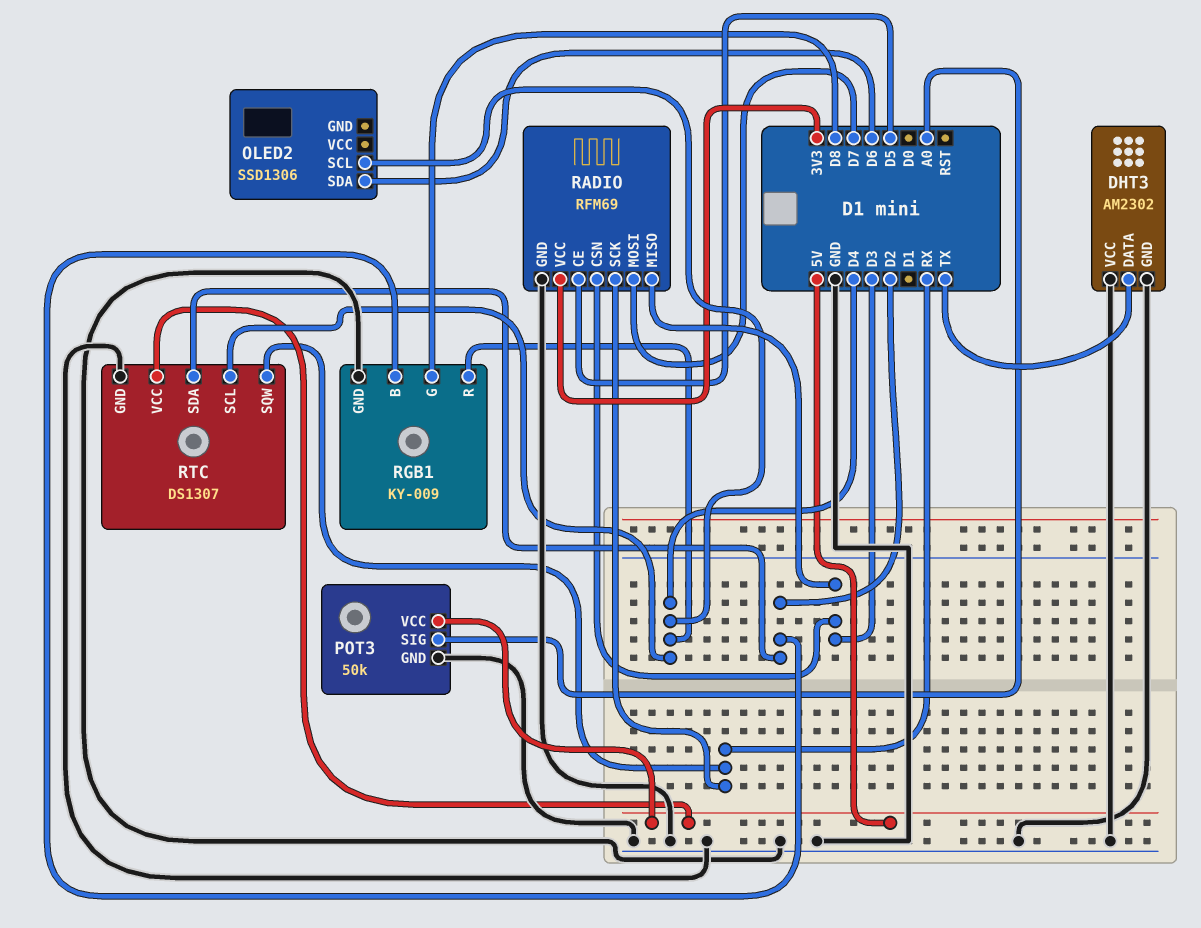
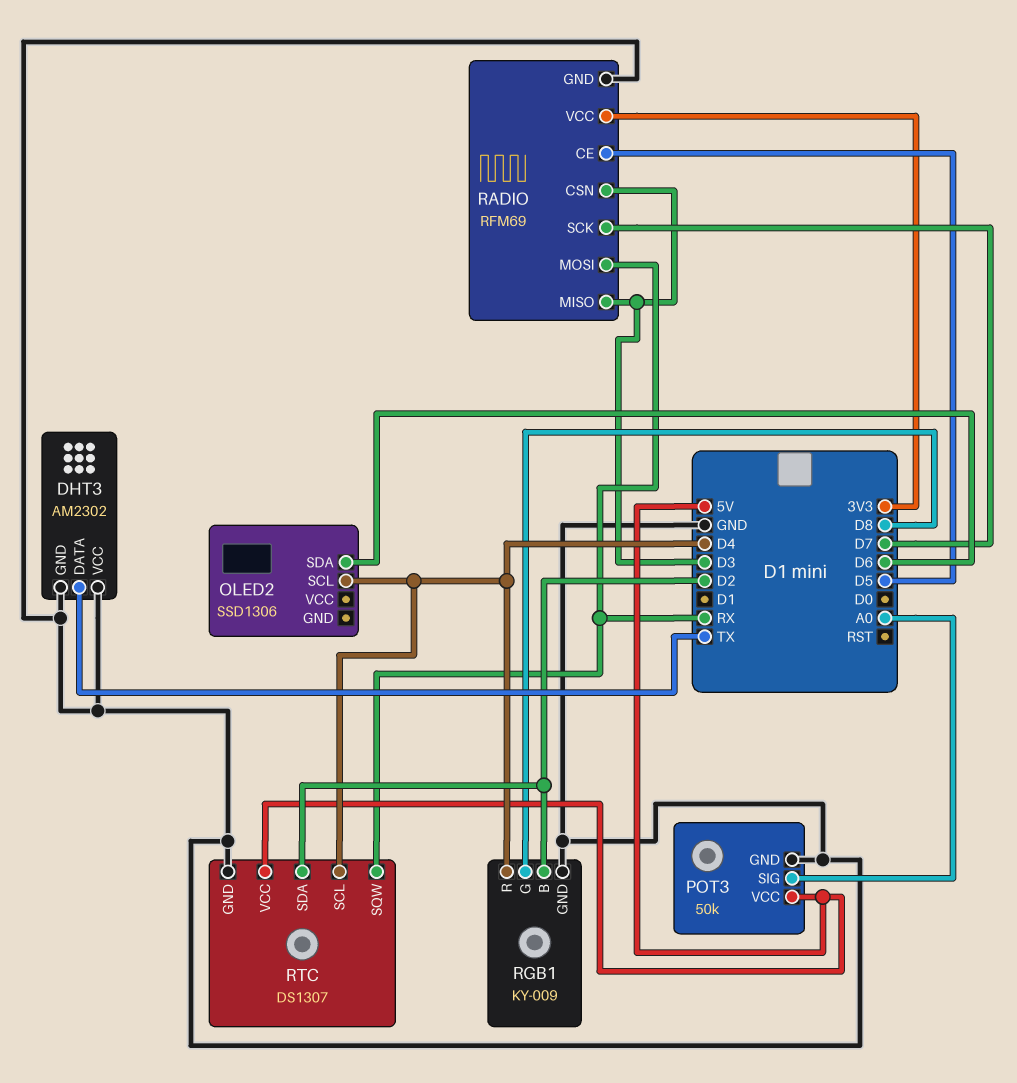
RADIO pin MOSI: D7 -> RX
RADIO pin SCK: RX -> D7

